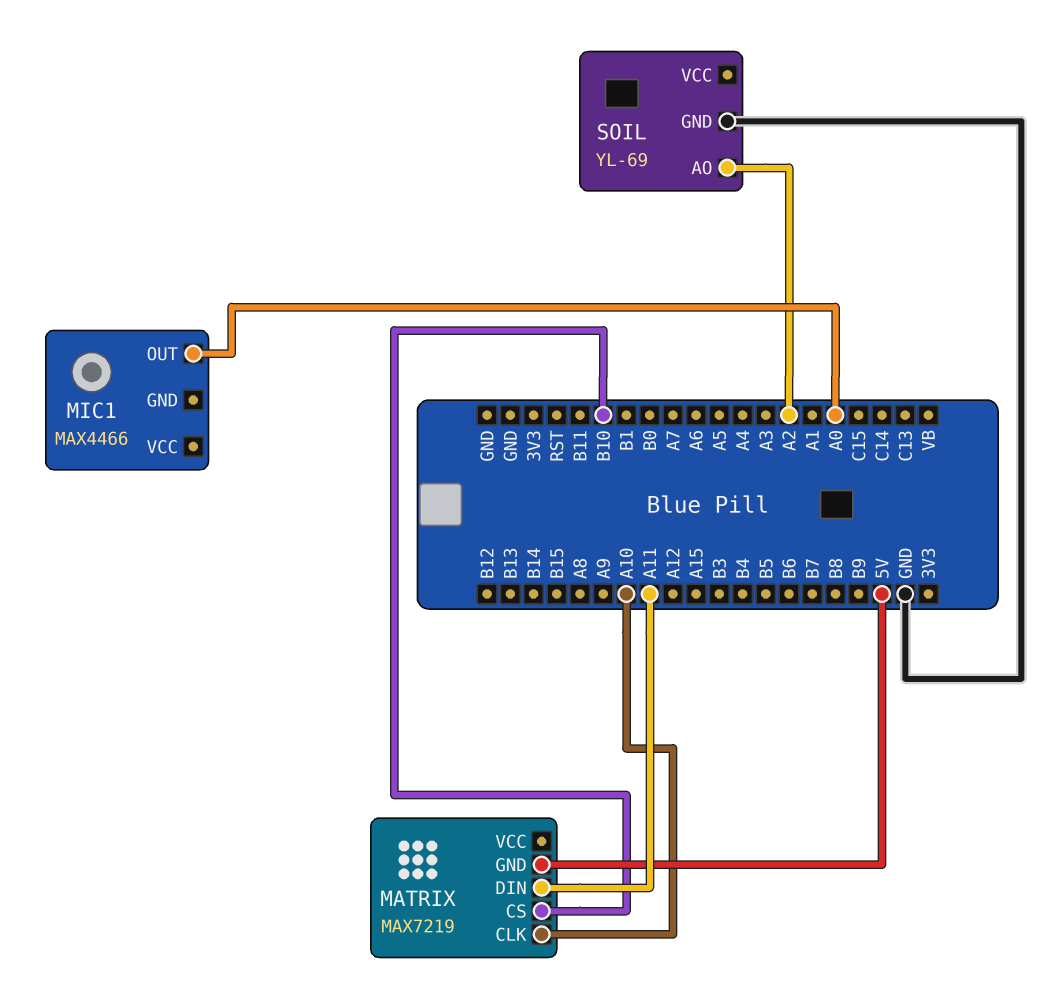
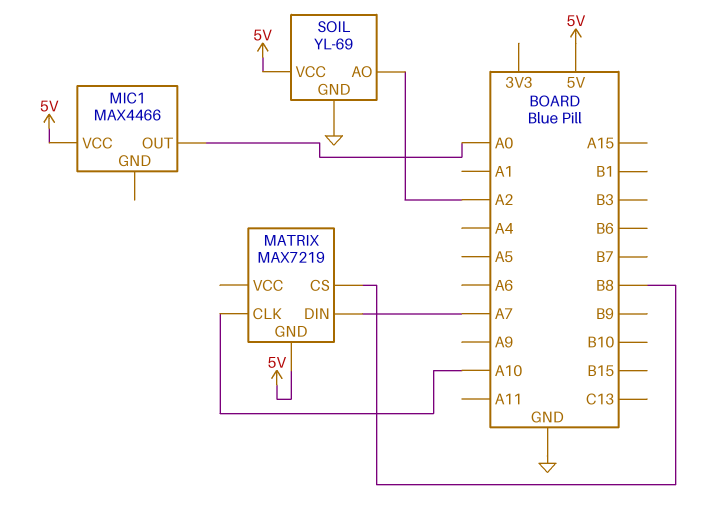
MATRIX pin CS: B10 -> B8
MATRIX pin DIN: A11 -> A7
MIC1 pin VCC: none -> 5V
SOIL pin VCC: none -> 5V

